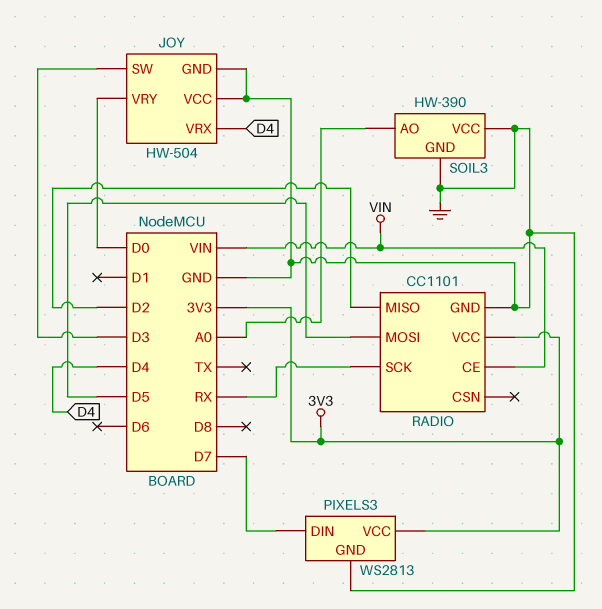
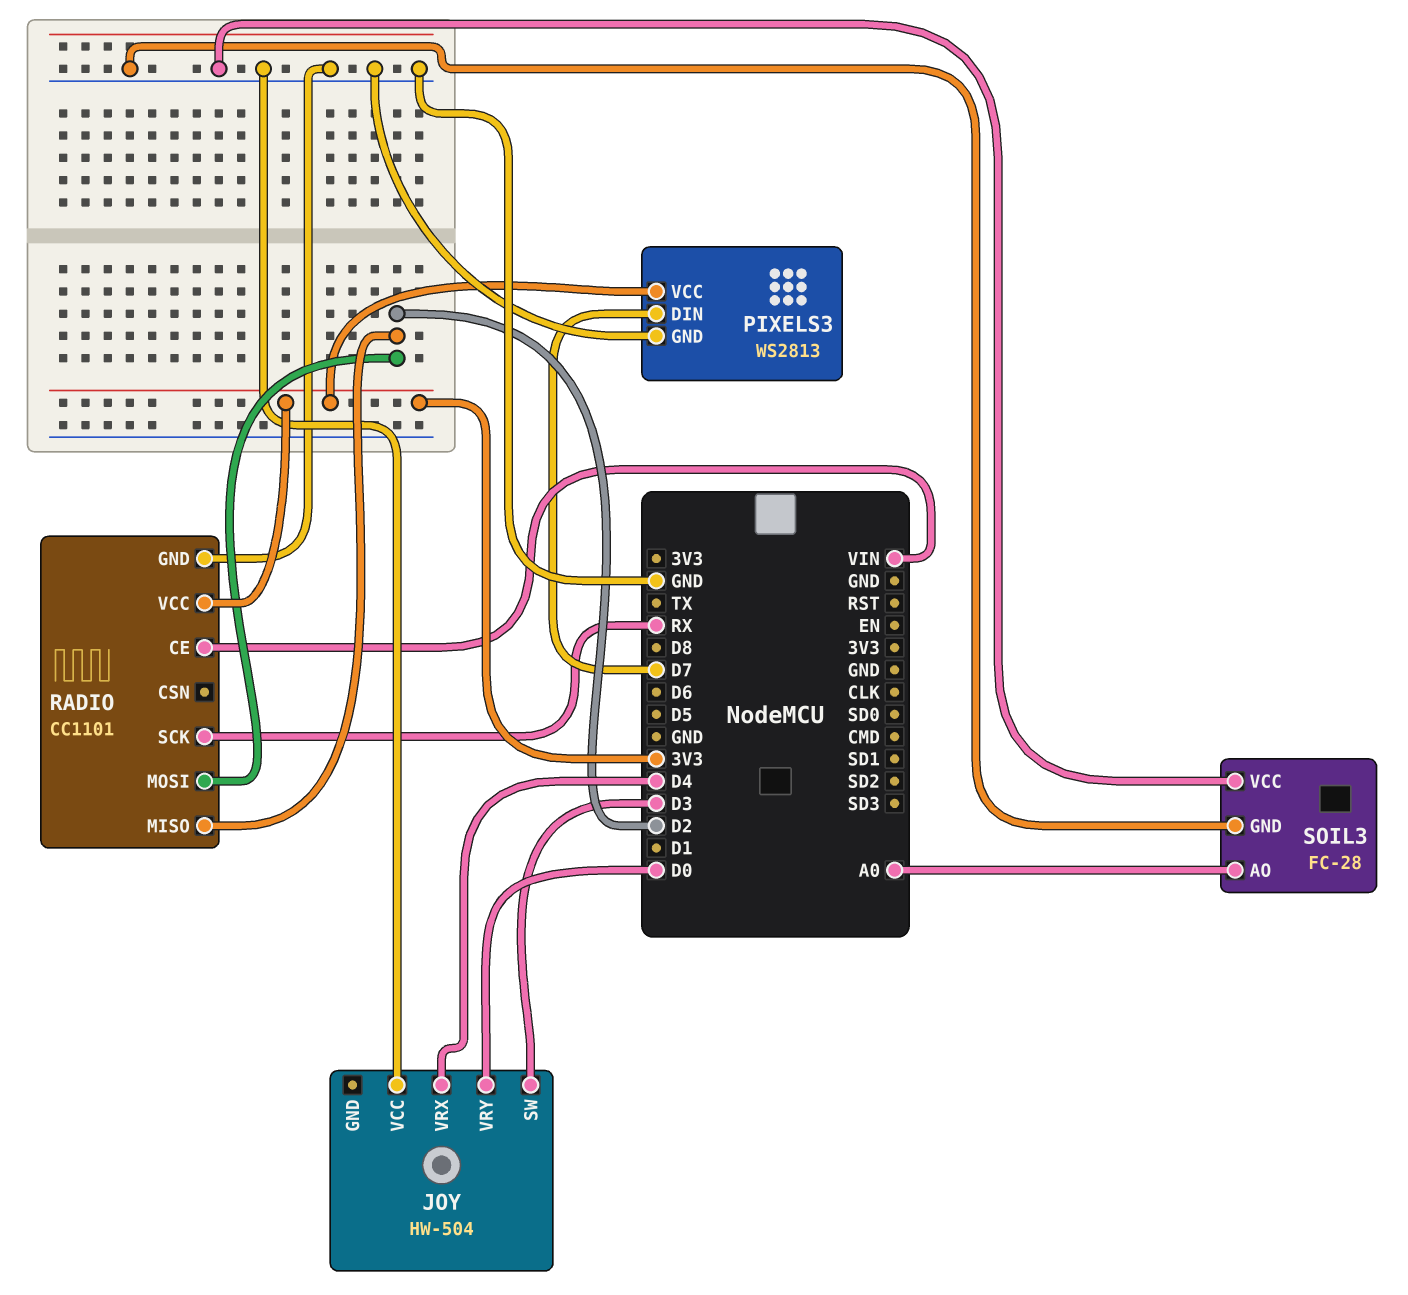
JOY pin GND: GND -> none
RADIO pin MOSI: D5 -> D2
SOIL3: HW-390 -> FC-28

